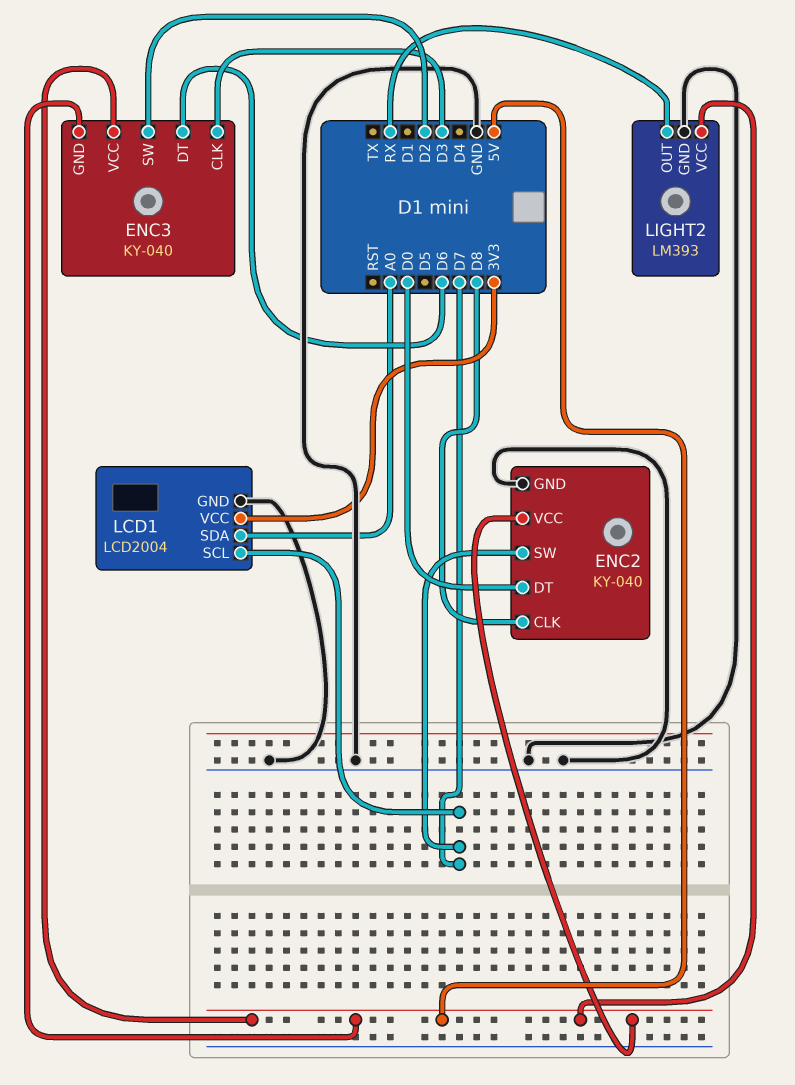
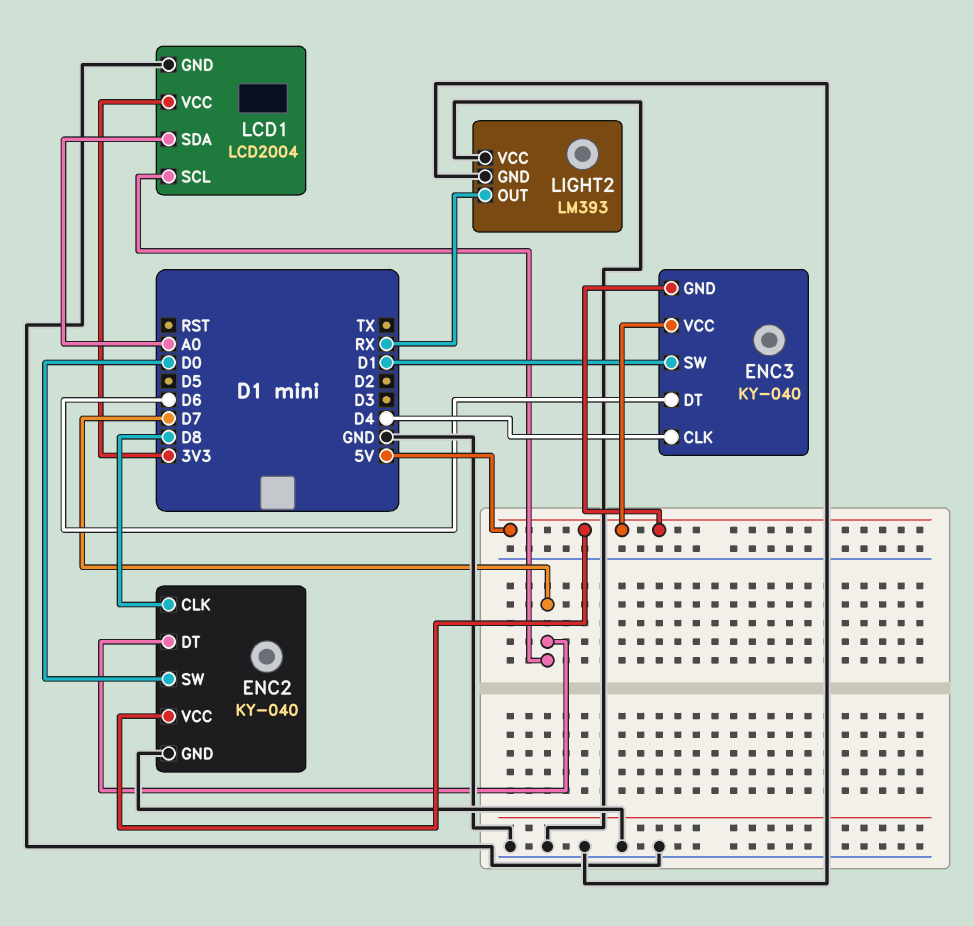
ENC2 pin DT: D0 -> D7
ENC2 pin SW: D7 -> D0
ENC3 pin CLK: D3 -> D4
ENC3 pin SW: D2 -> D1
LIGHT2 pin VCC: 5V -> GND

